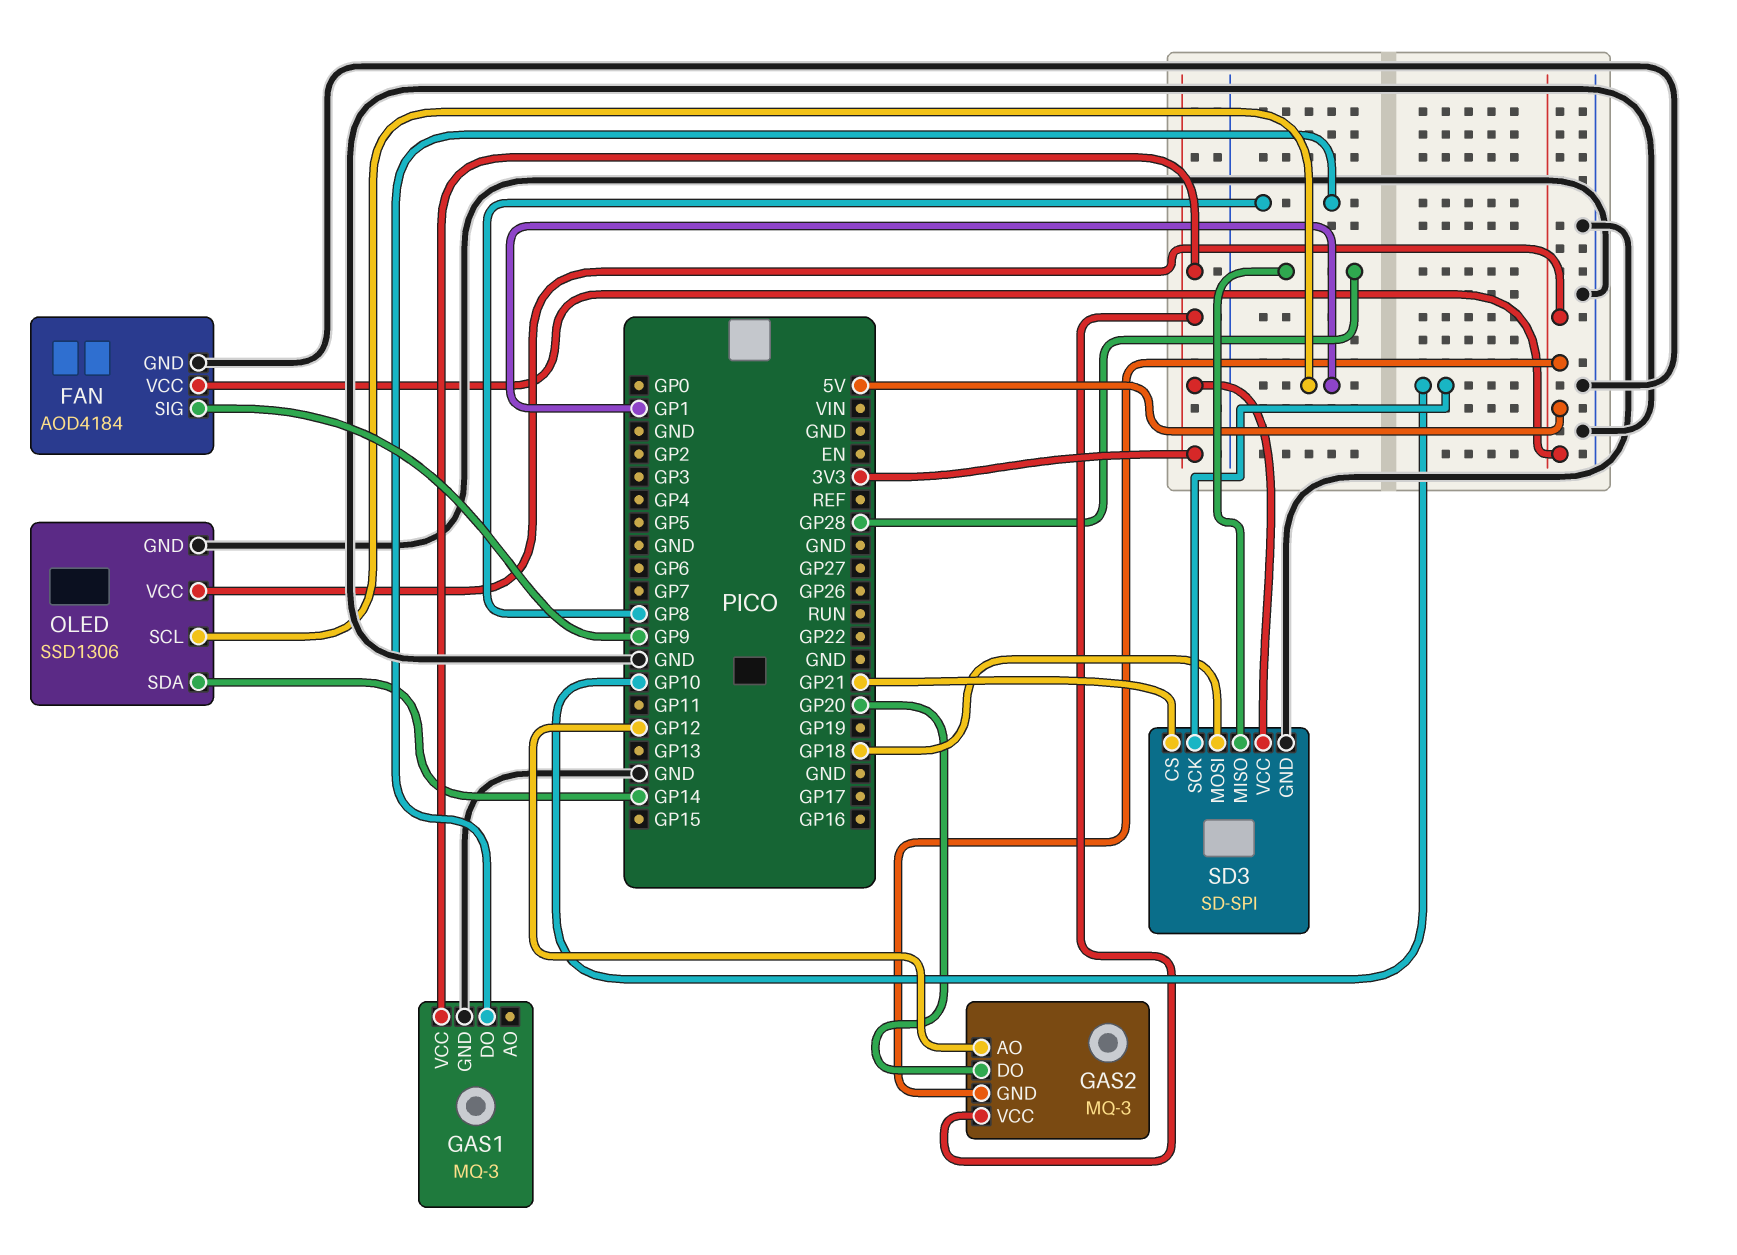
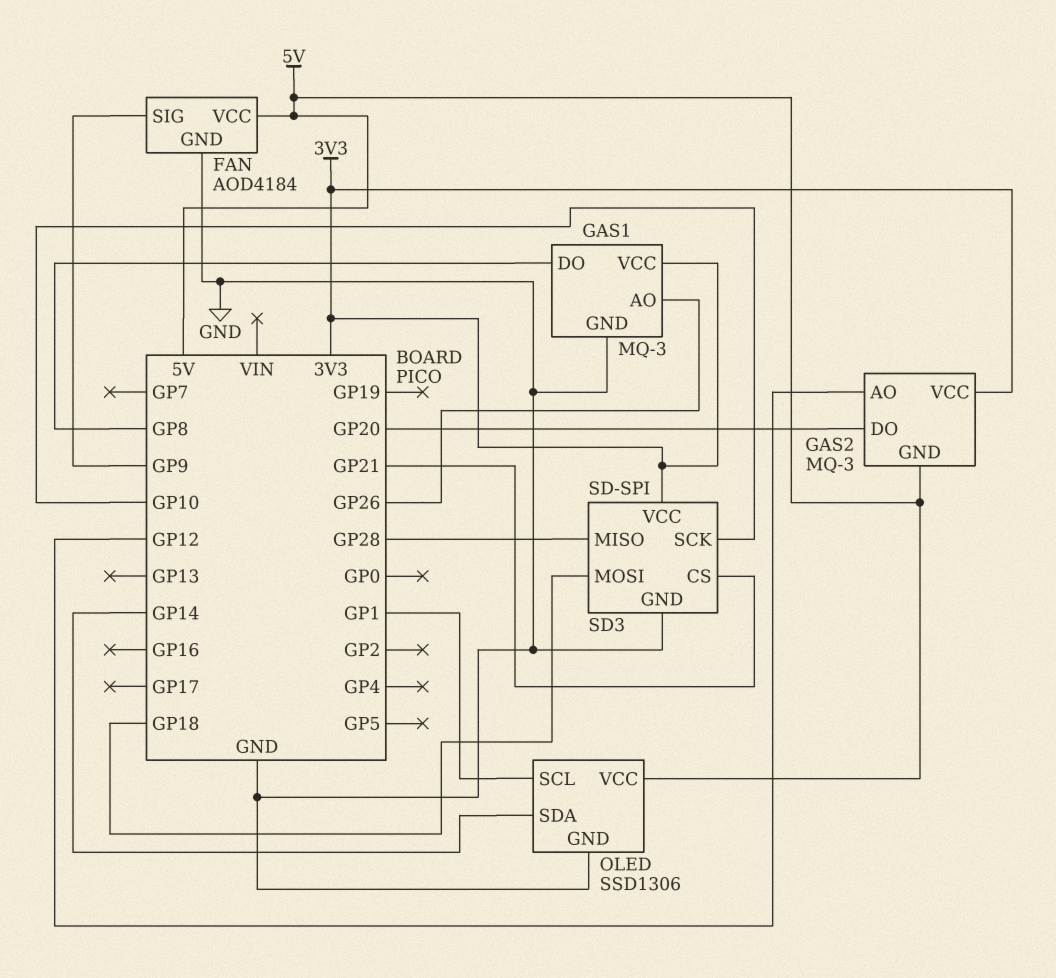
GAS1 pin AO: none -> GP26

